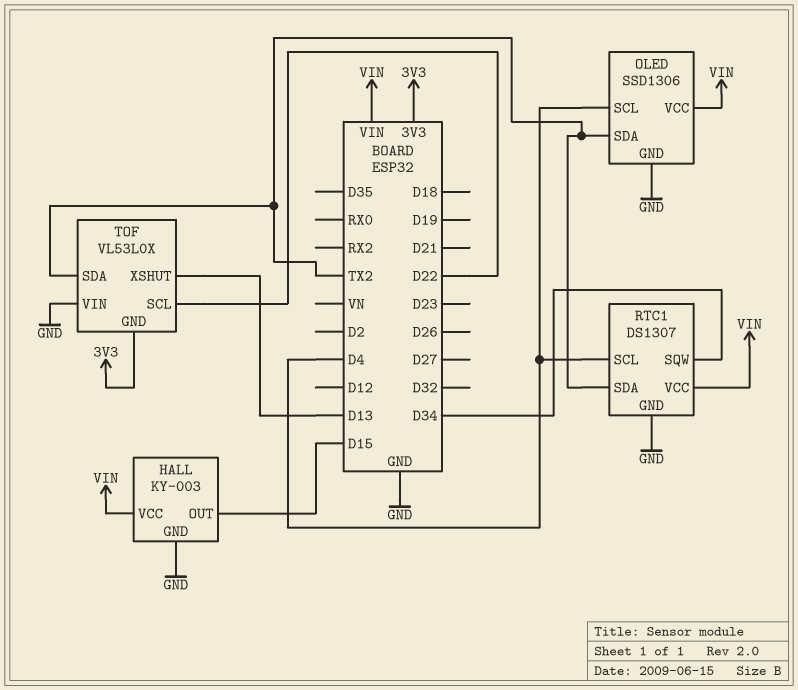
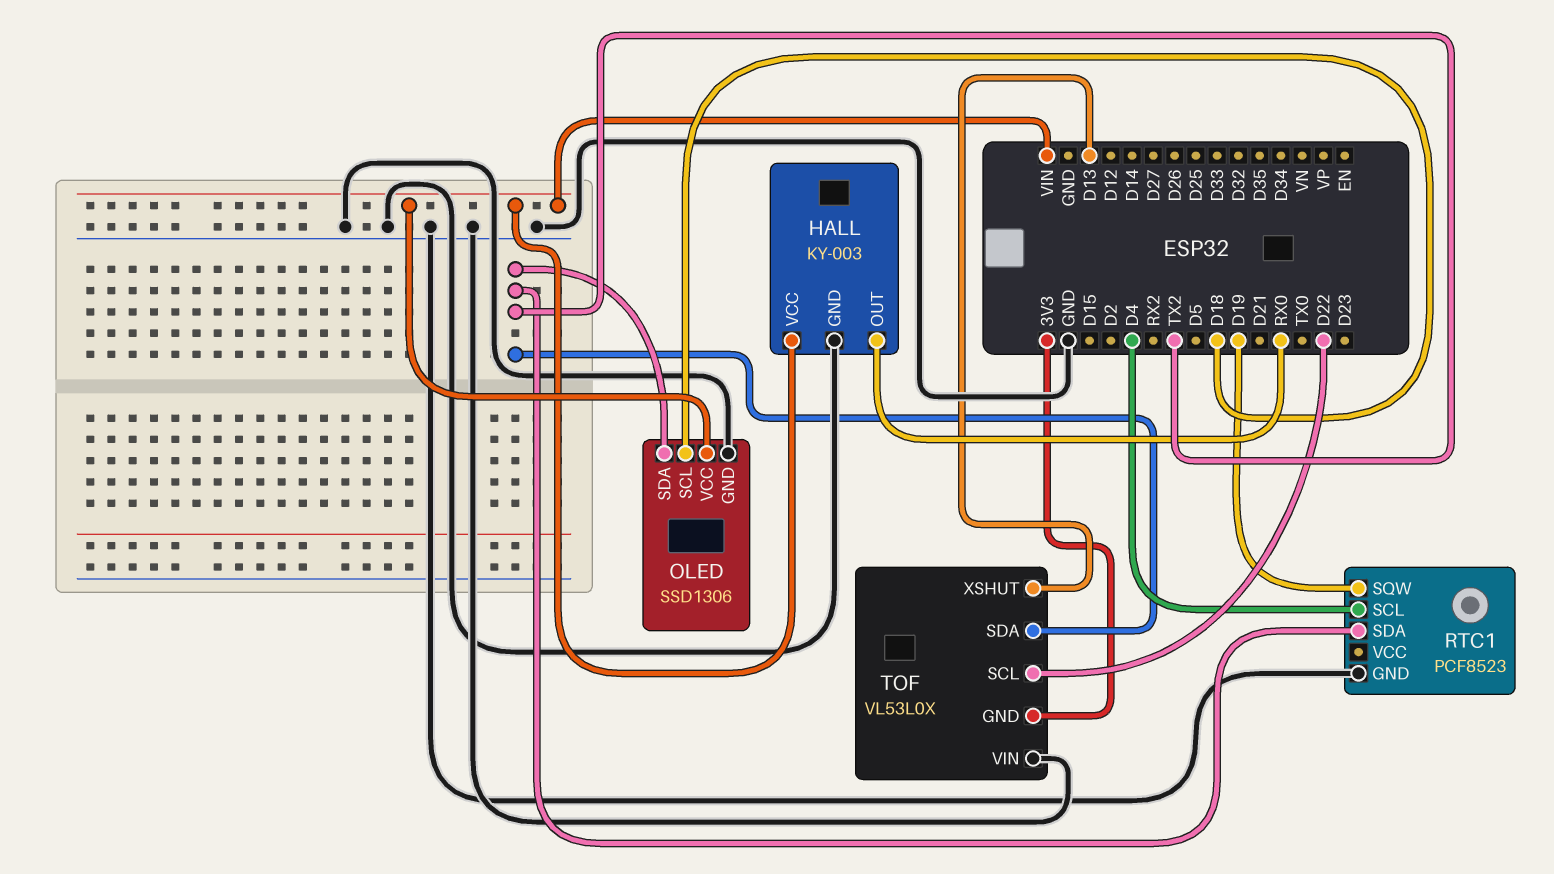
HALL pin OUT: D15 -> RX0
OLED pin SCL: D4 -> D18
RTC1: DS1307 -> PCF8523
RTC1 pin SQW: D34 -> D19
RTC1 pin VCC: VIN -> none

